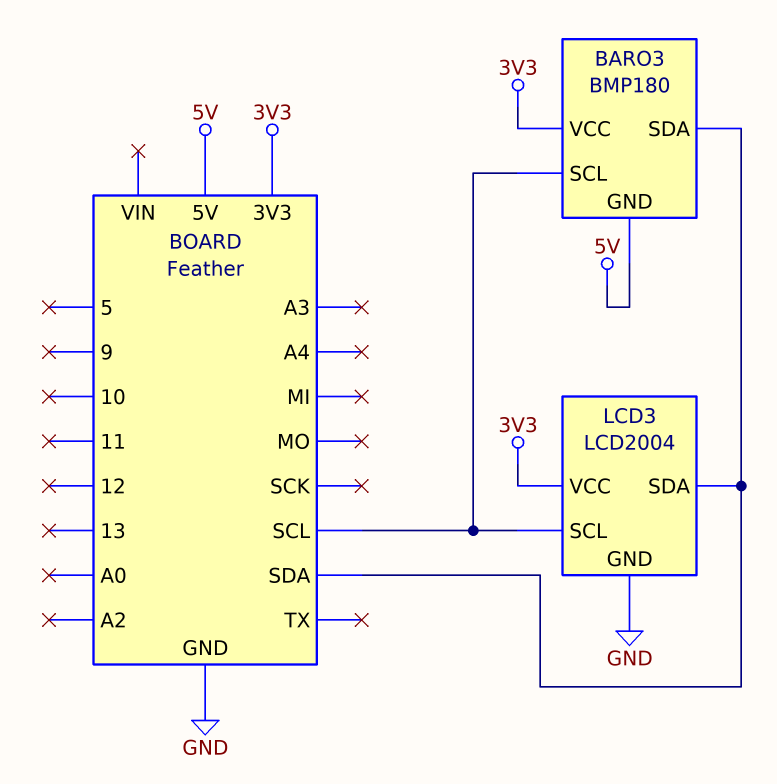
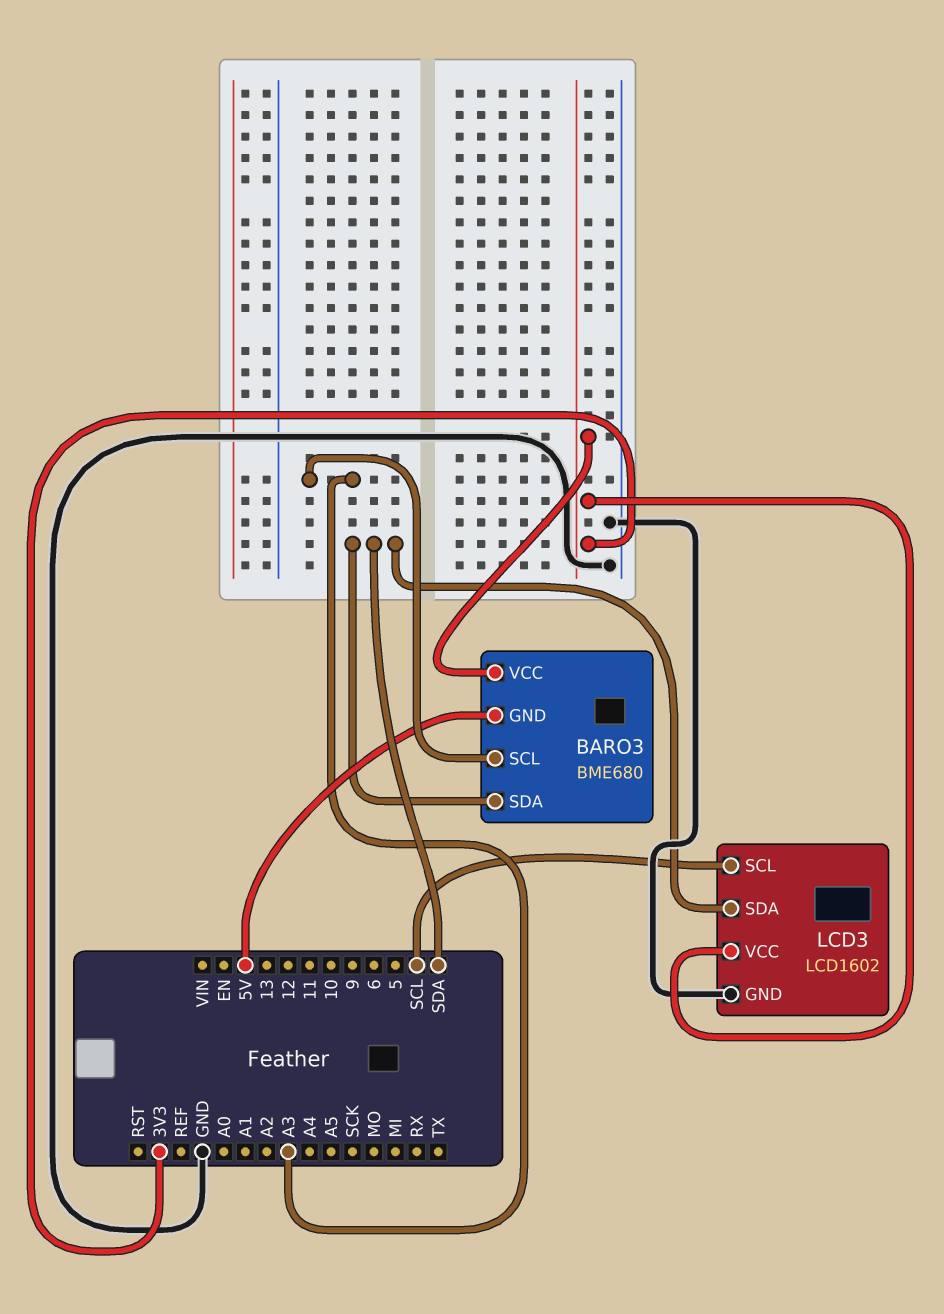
BARO3: BMP180 -> BME680
BARO3 pin SCL: SCL -> A3
LCD3: LCD2004 -> LCD1602

